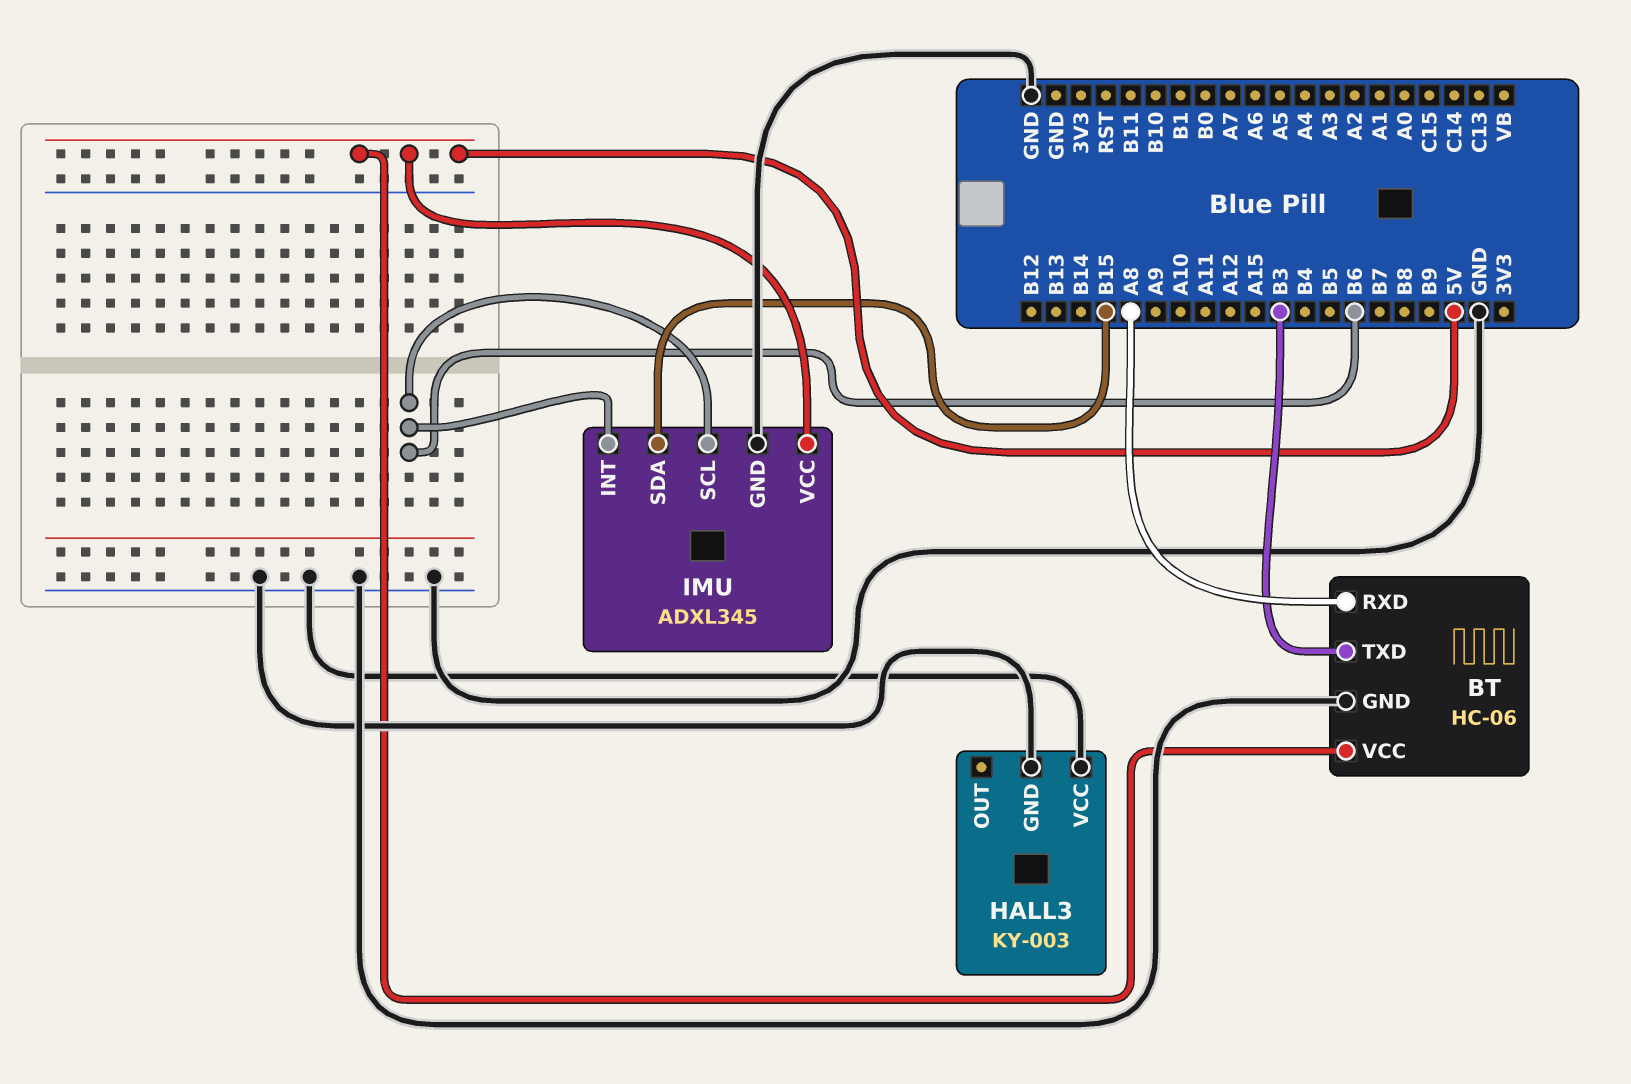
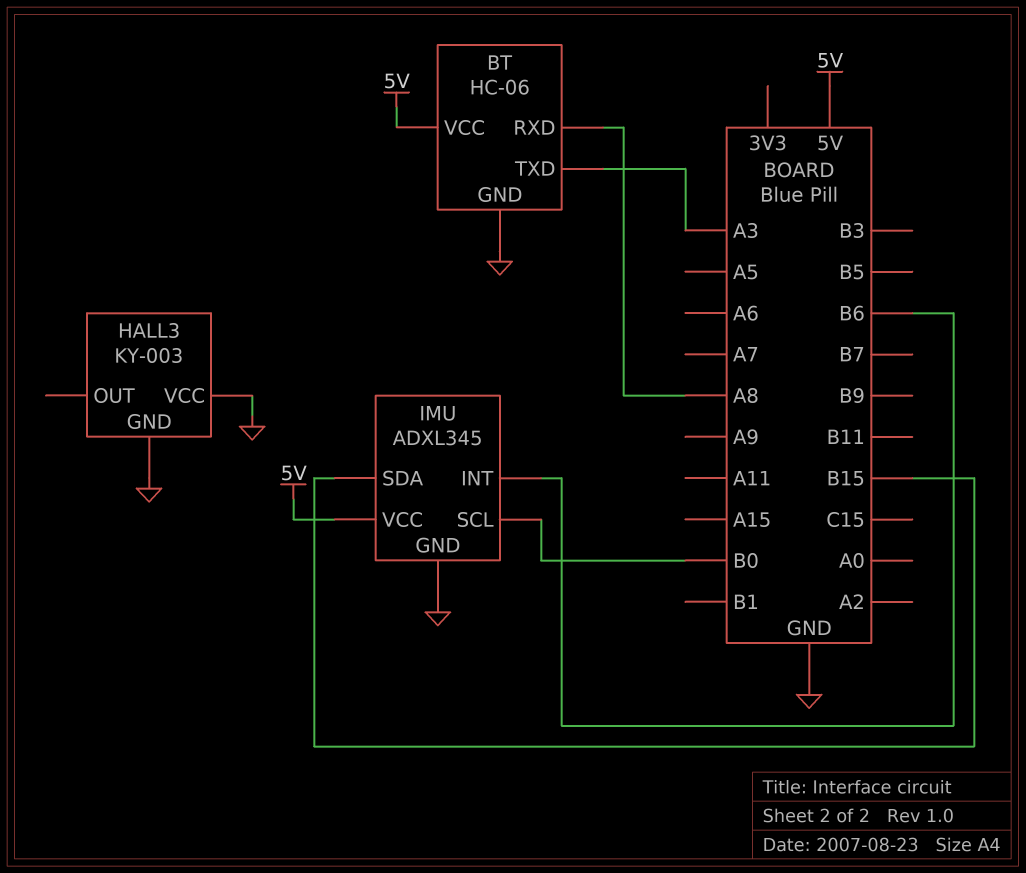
BT pin TXD: B3 -> A3
IMU pin SCL: B6 -> B0

